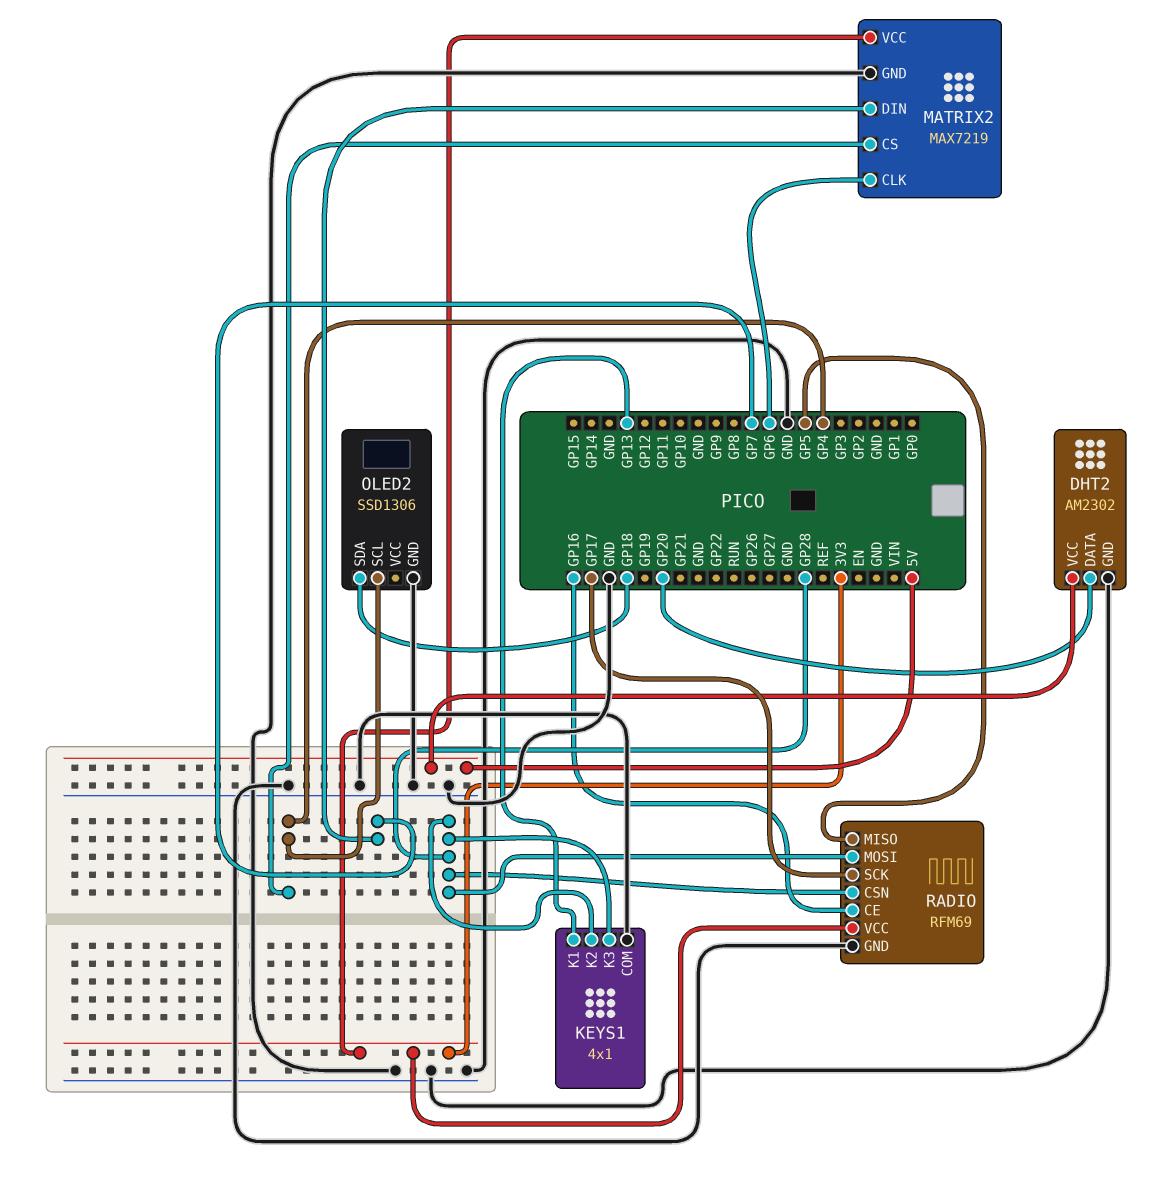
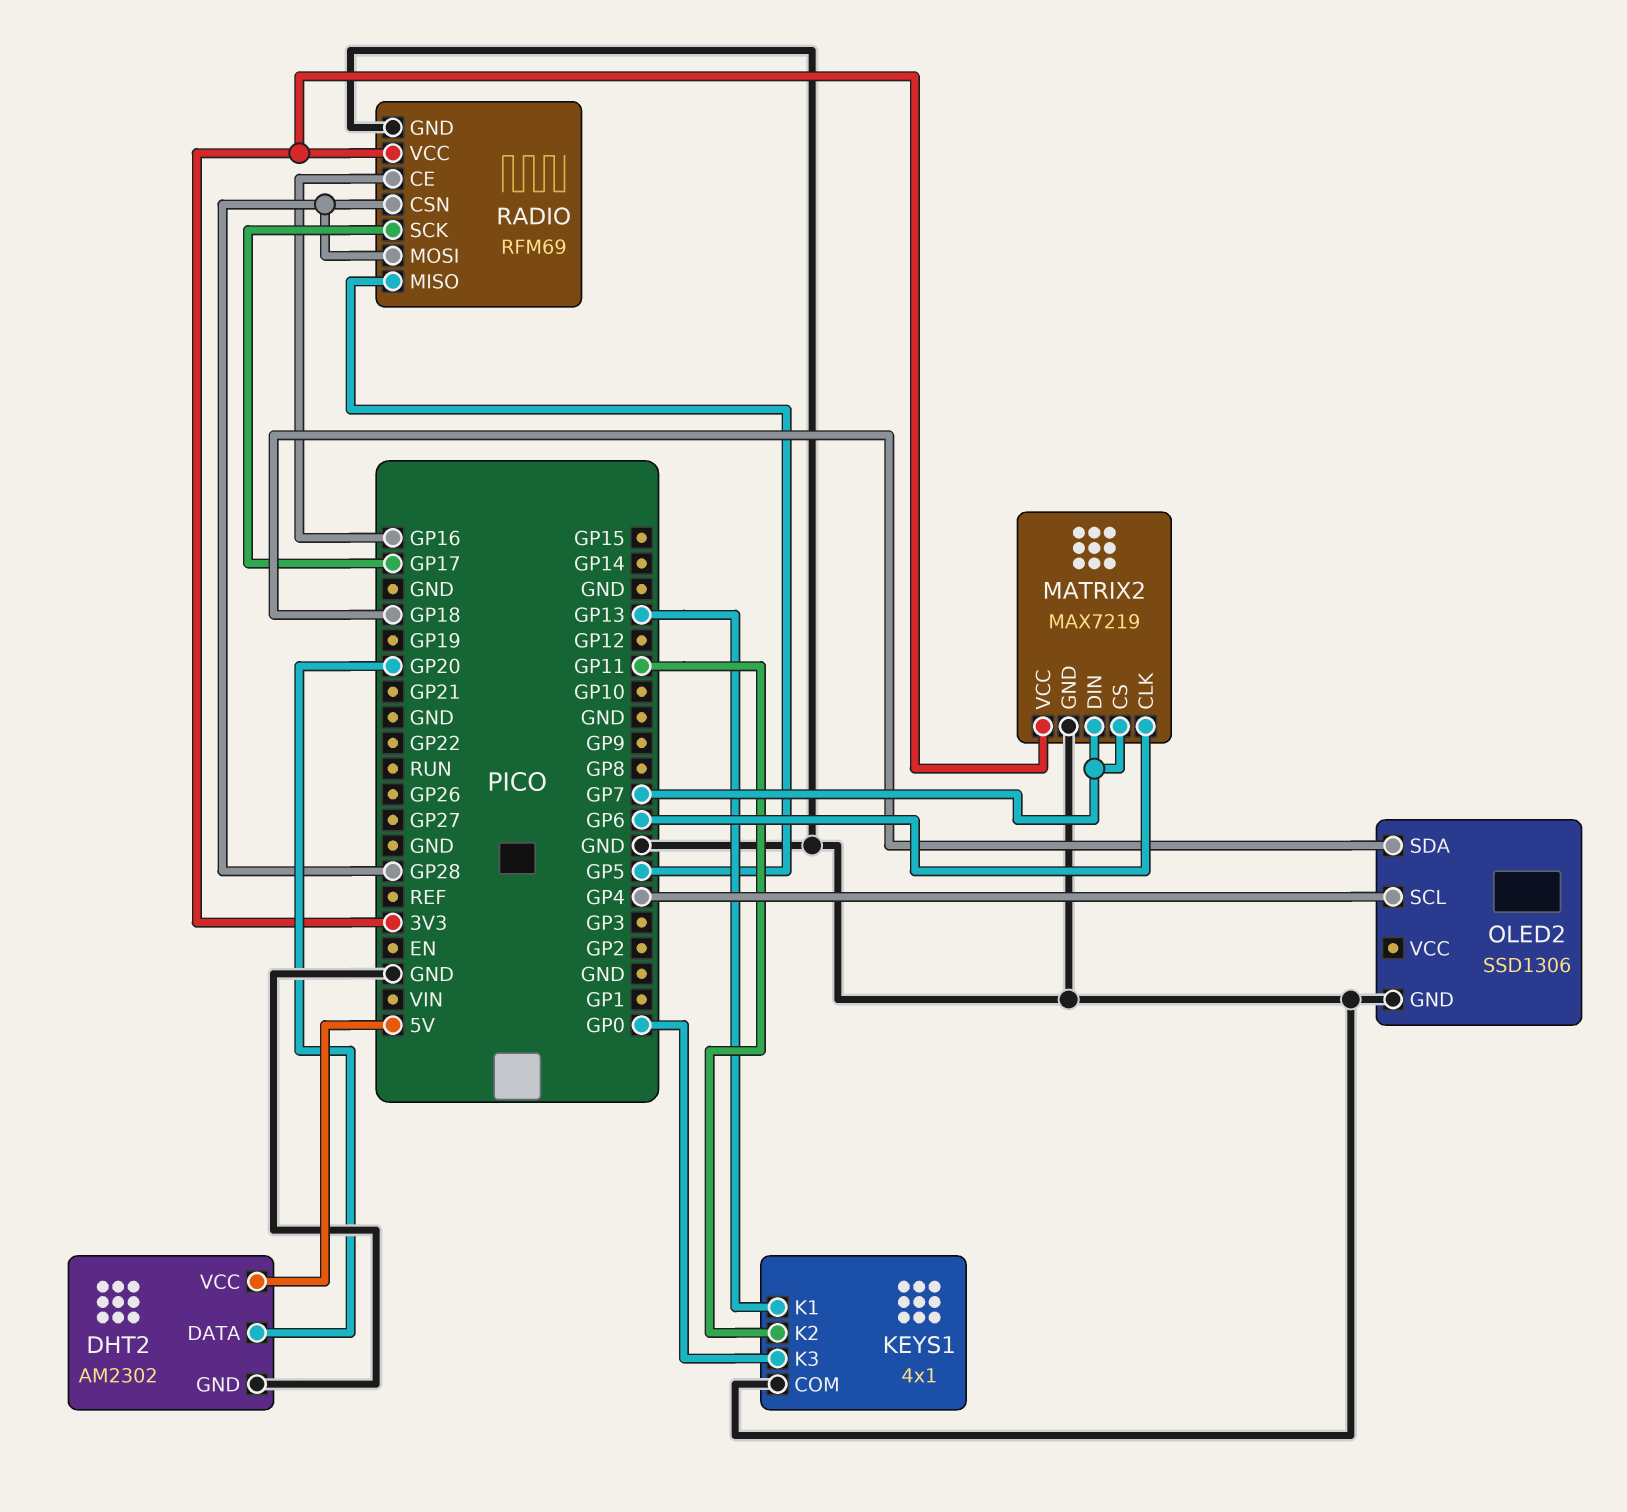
KEYS1 pin K2: GP28 -> GP11
KEYS1 pin K3: GP28 -> GP0
MATRIX2 pin CS: GP4 -> GP7

